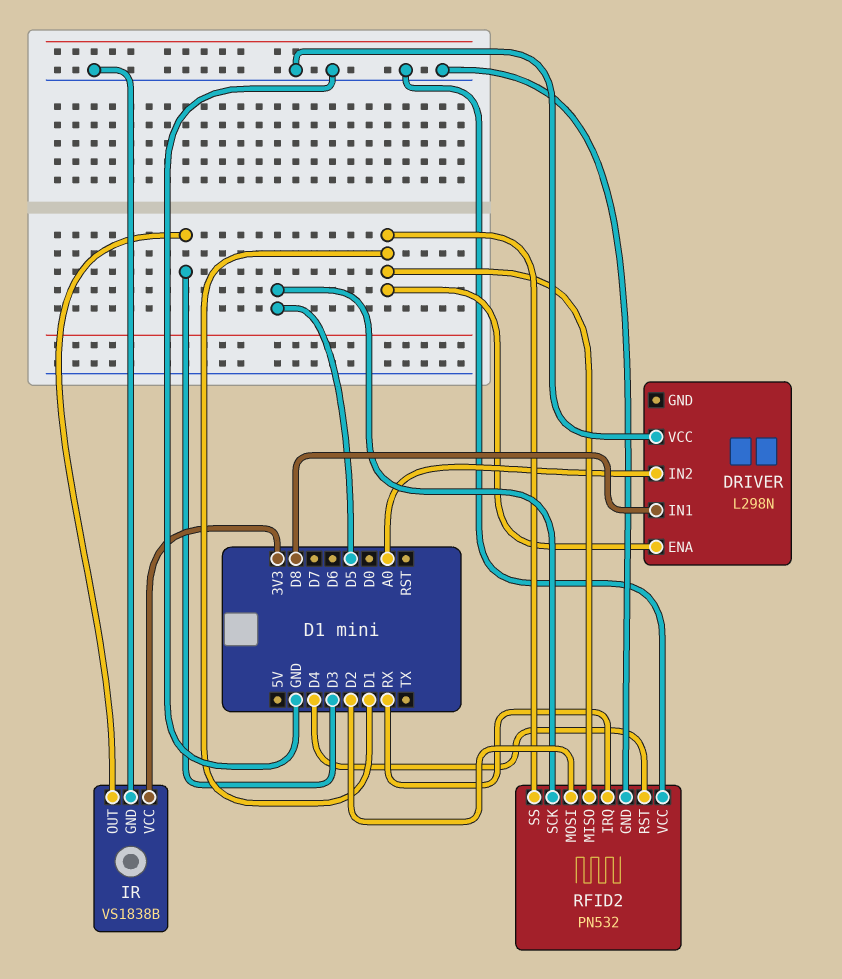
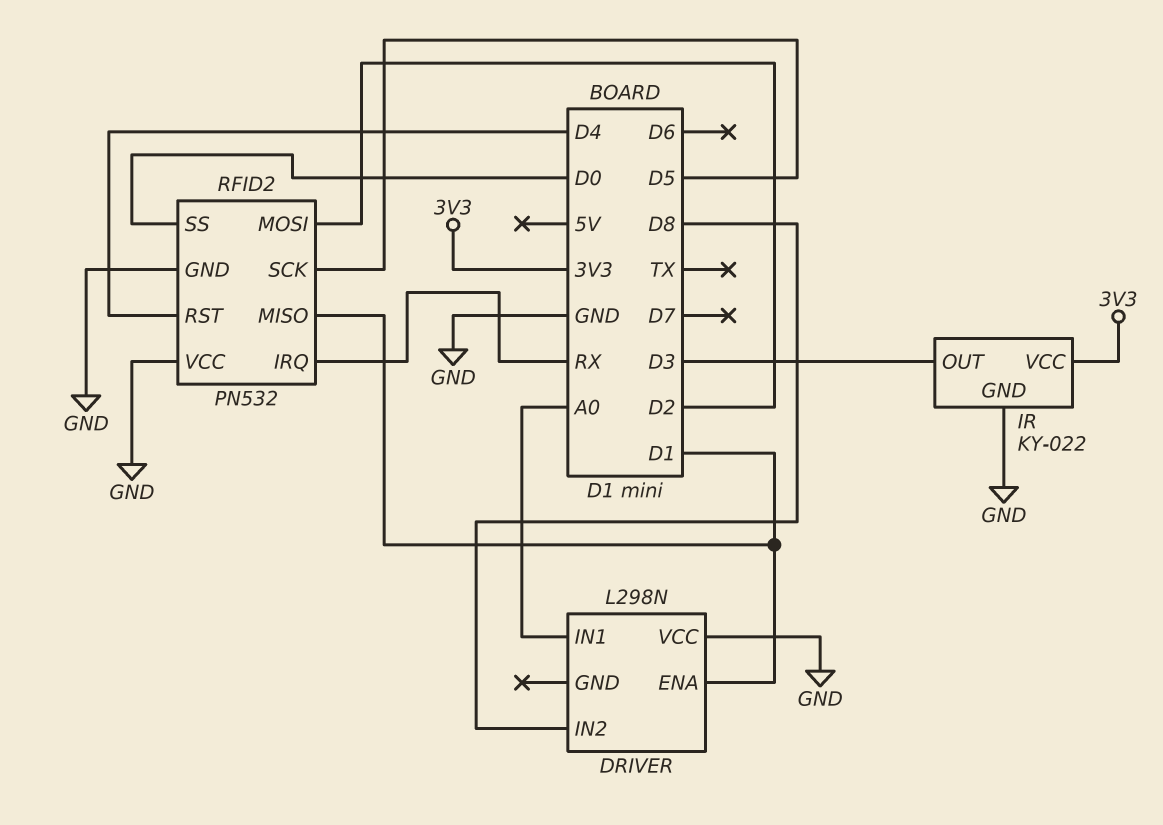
DRIVER pin IN1: D8 -> A0
DRIVER pin IN2: A0 -> D8
IR: VS1838B -> KY-022
RFID2 pin SS: D1 -> D0

